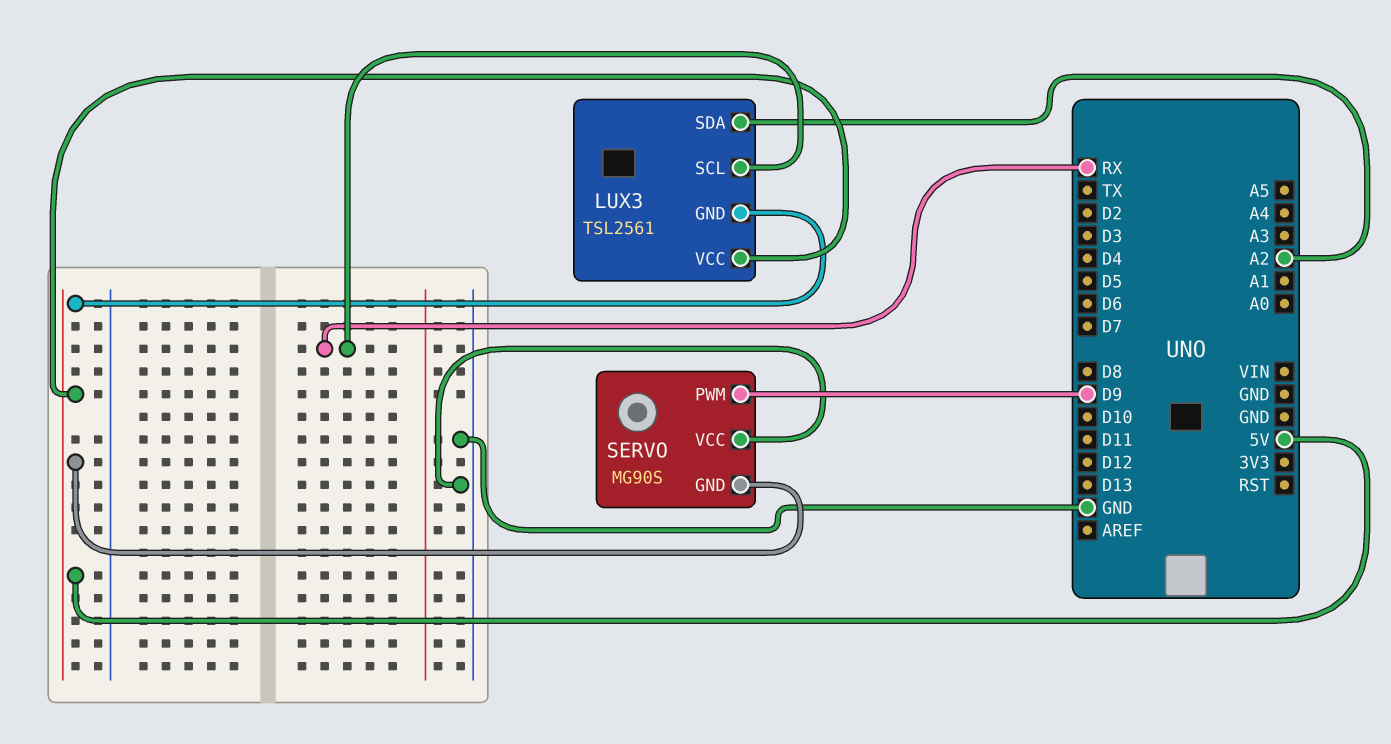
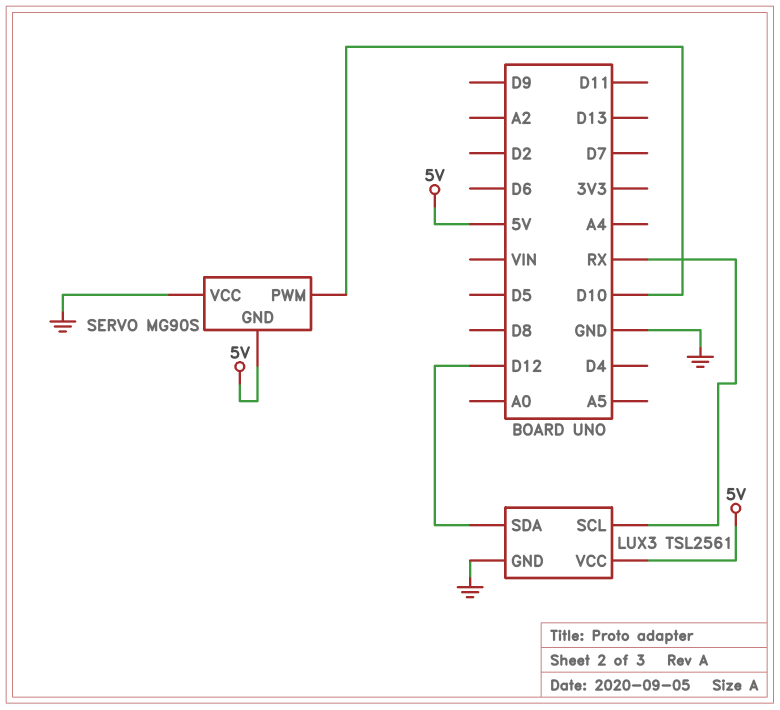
LUX3 pin GND: 5V -> GND
LUX3 pin SDA: A2 -> D12
SERVO pin PWM: D9 -> D10

